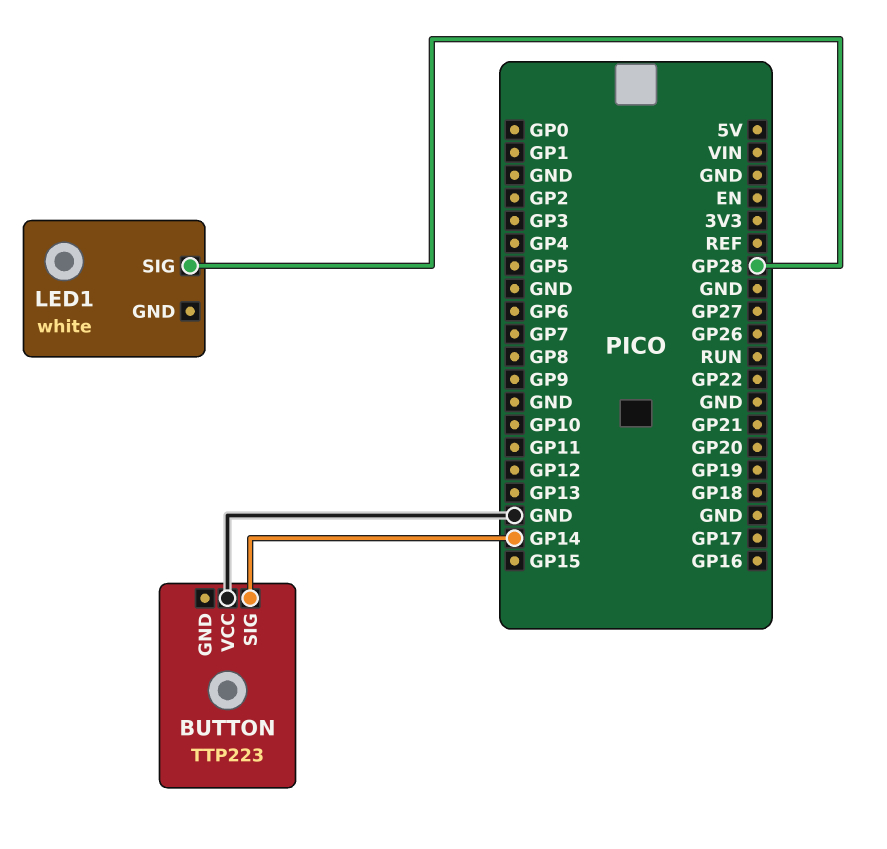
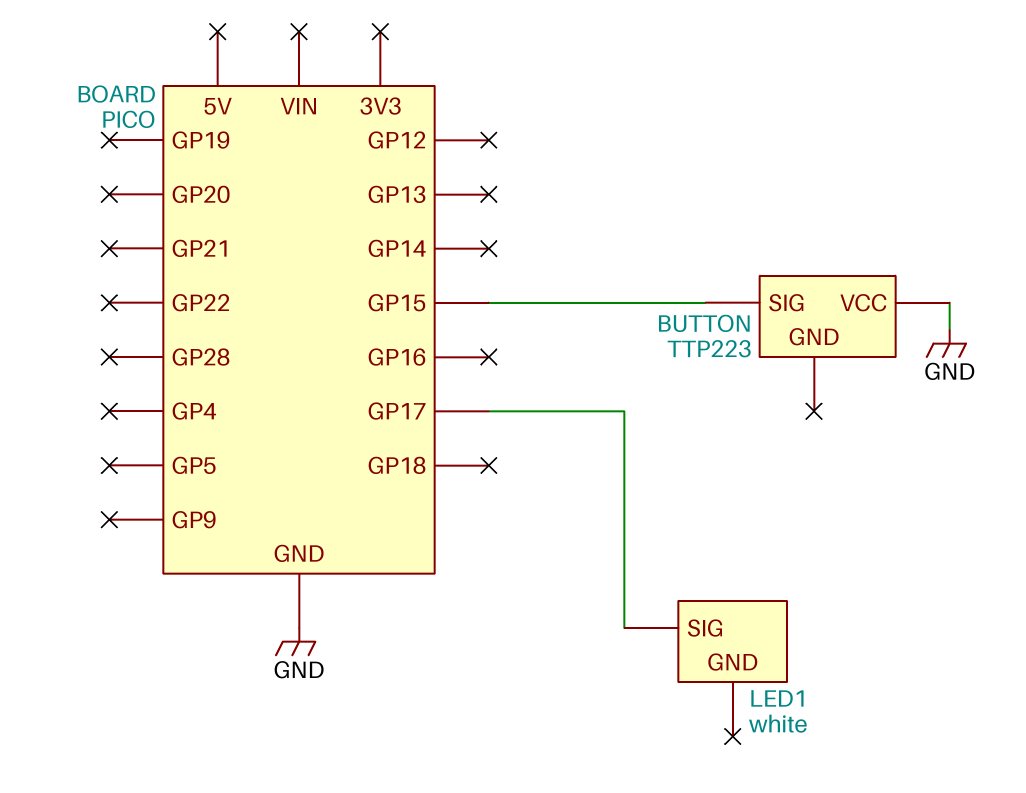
BUTTON pin SIG: GP14 -> GP15
LED1 pin SIG: GP28 -> GP17

